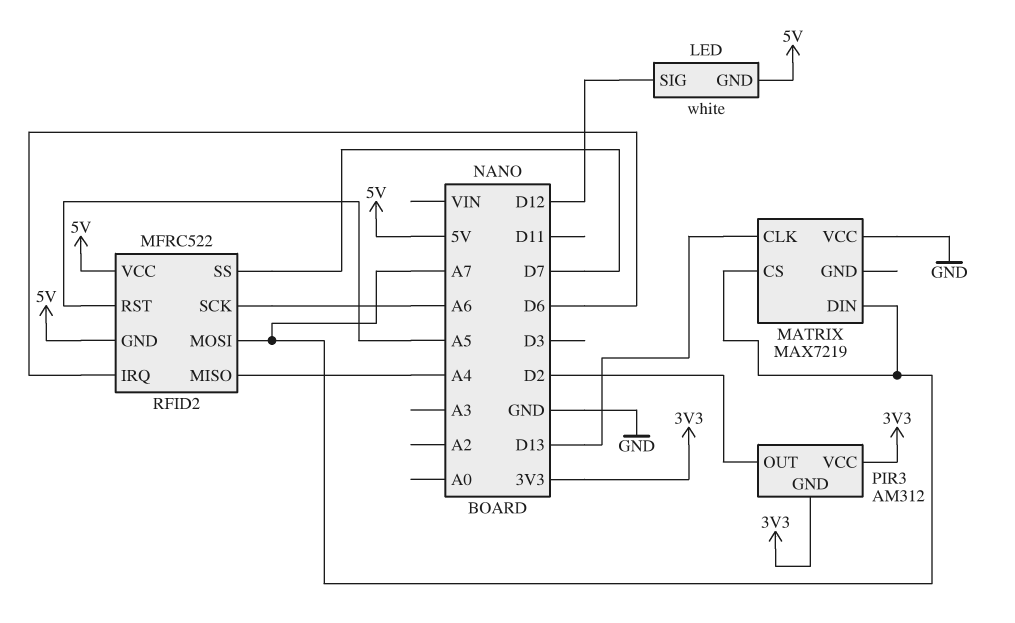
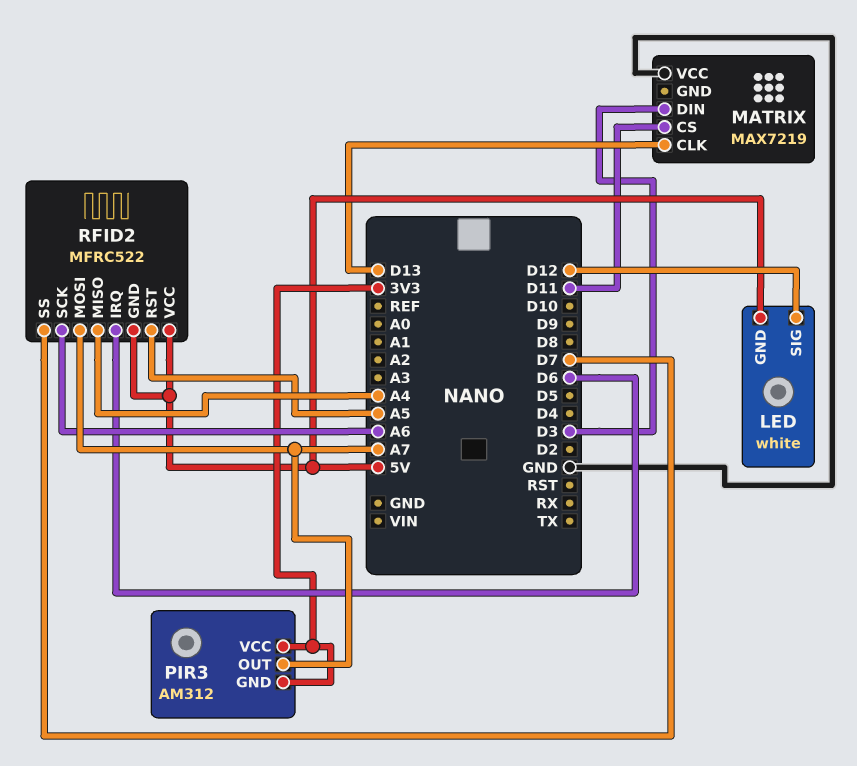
MATRIX pin CS: A7 -> D11
MATRIX pin DIN: A7 -> D3
PIR3 pin OUT: D2 -> A7

